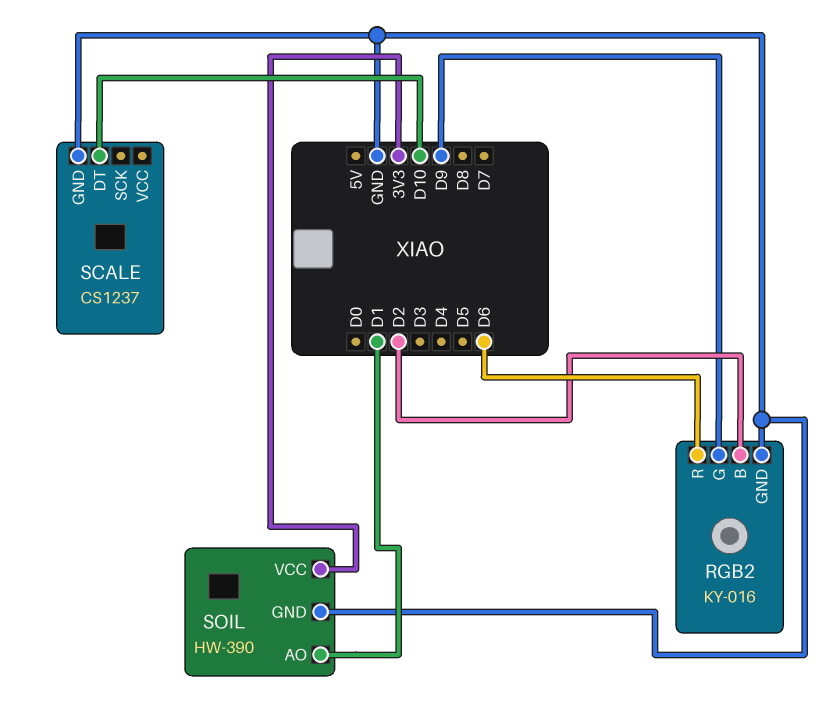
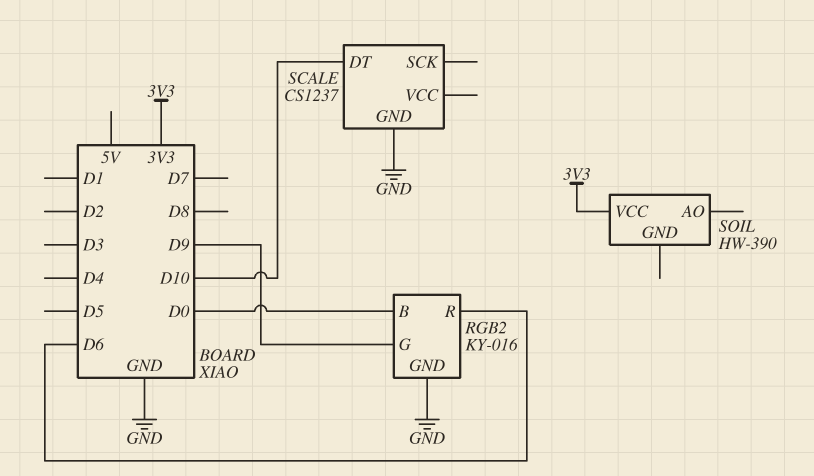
RGB2 pin B: D2 -> D0
SOIL pin AO: D1 -> none
SOIL pin GND: GND -> none

